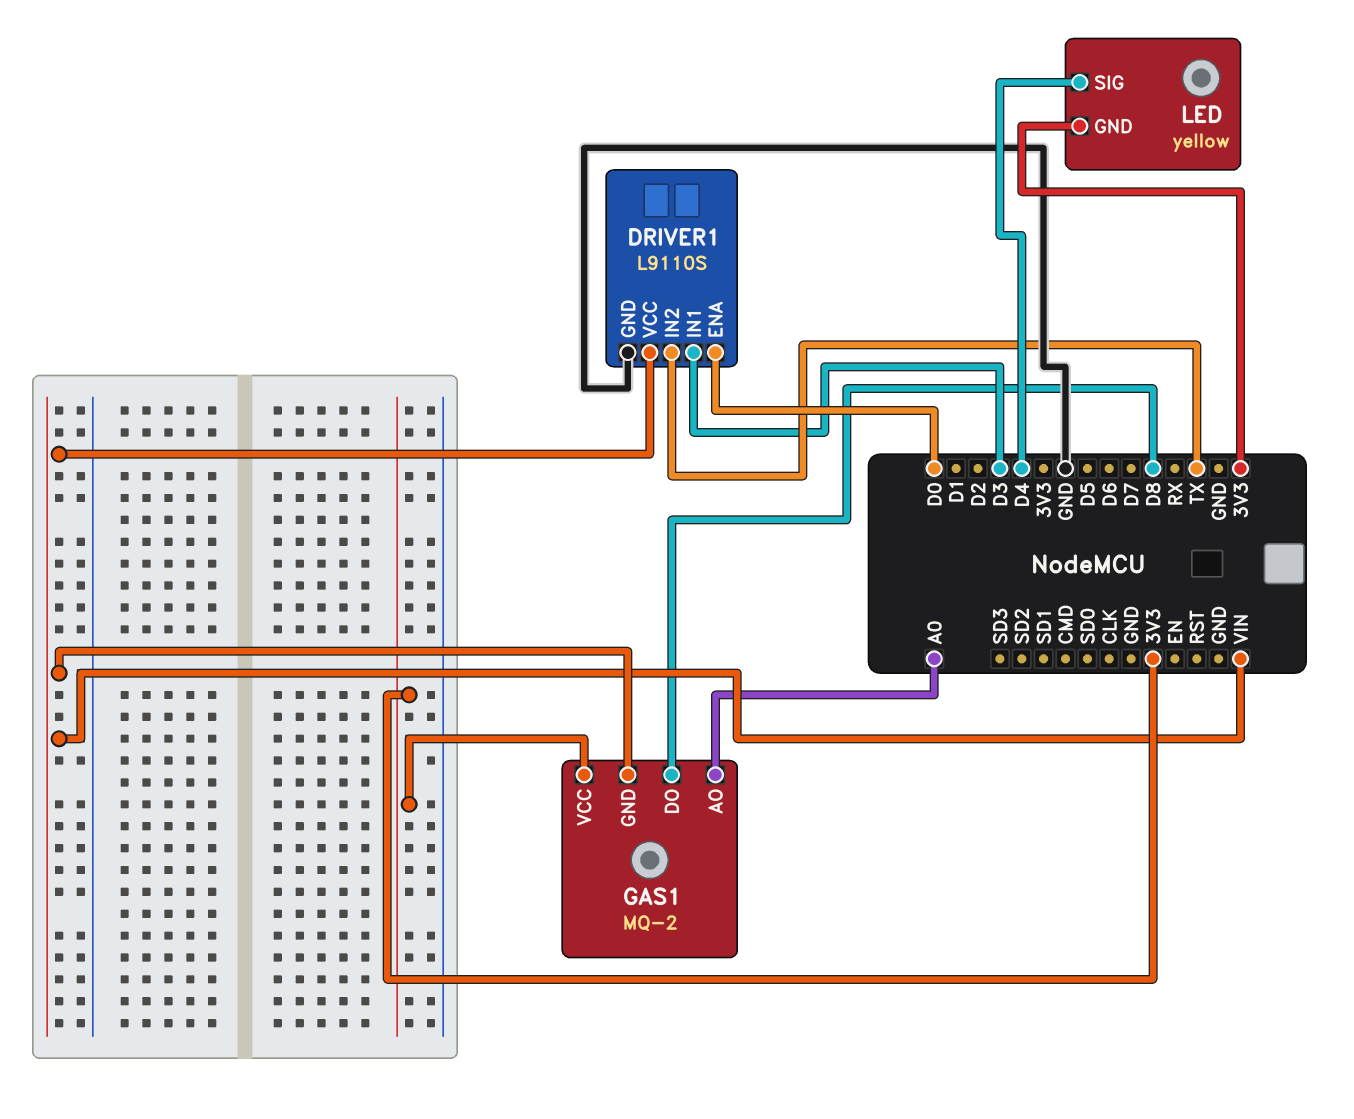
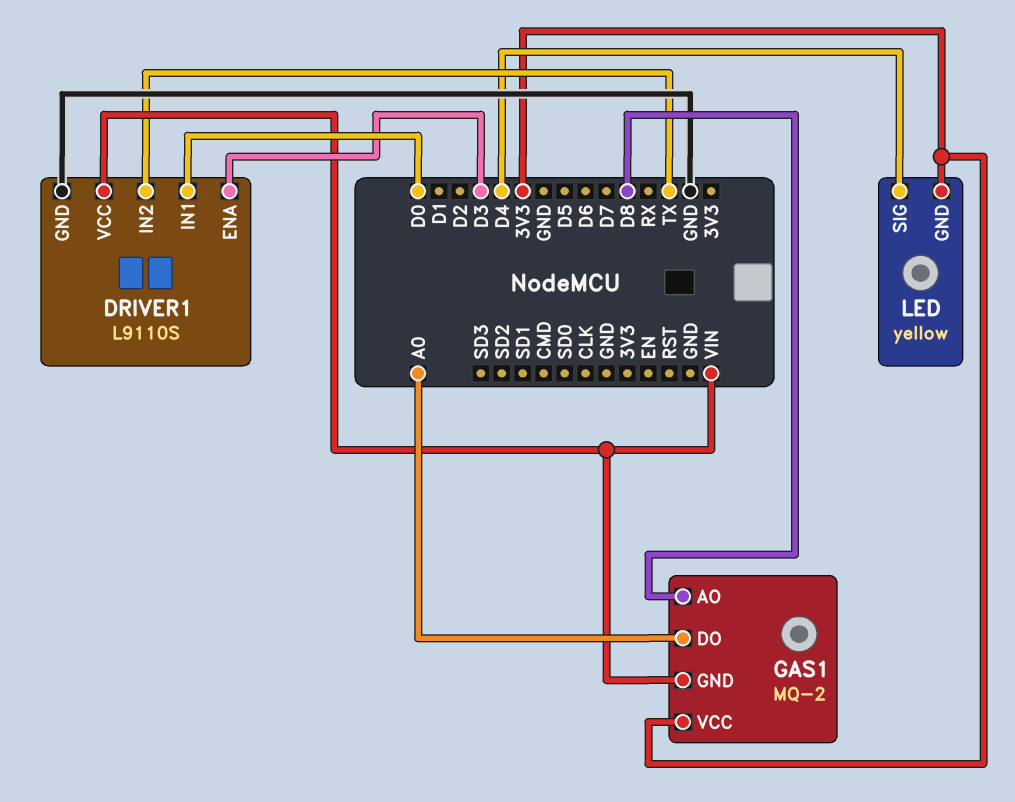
DRIVER1 pin ENA: D0 -> D3
DRIVER1 pin IN1: D3 -> D0
GAS1 pin AO: A0 -> D8
GAS1 pin DO: D8 -> A0

